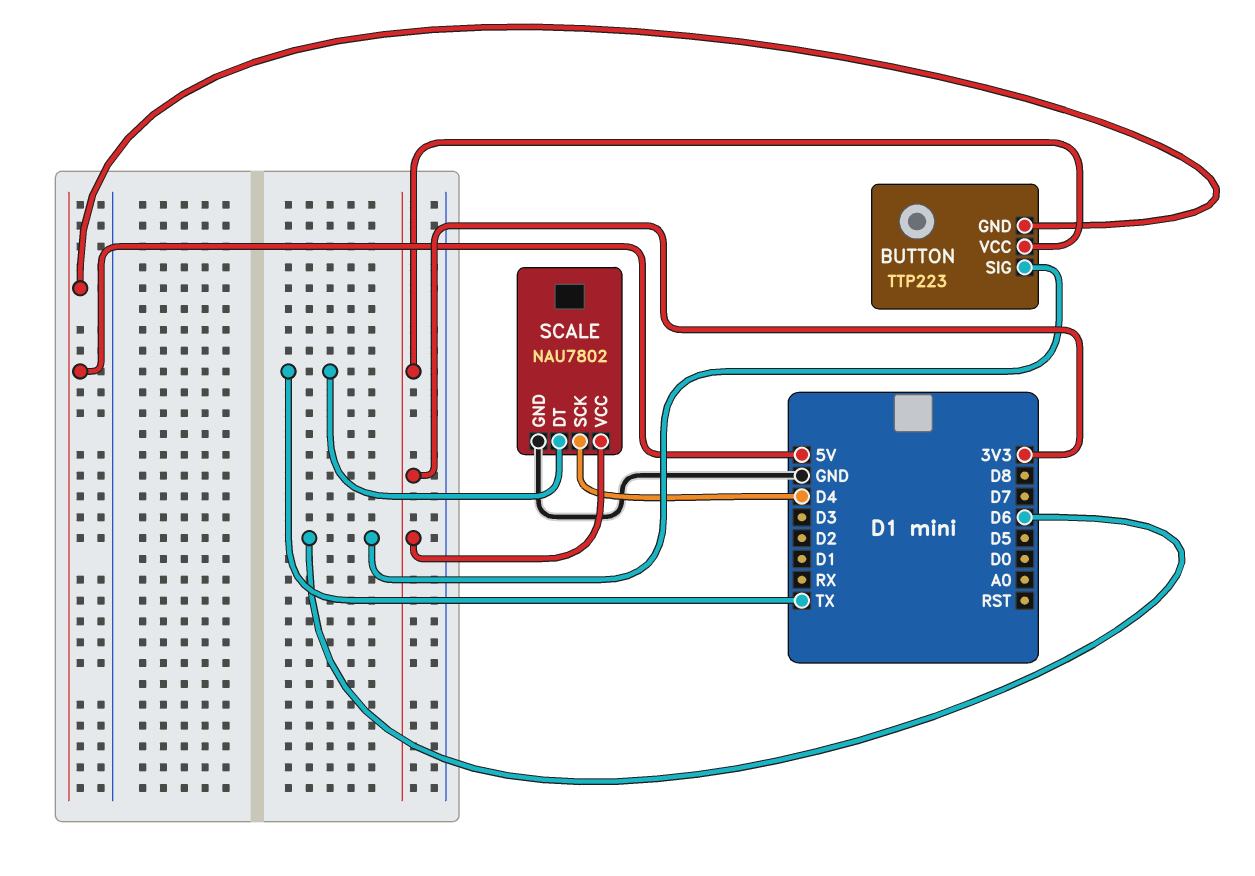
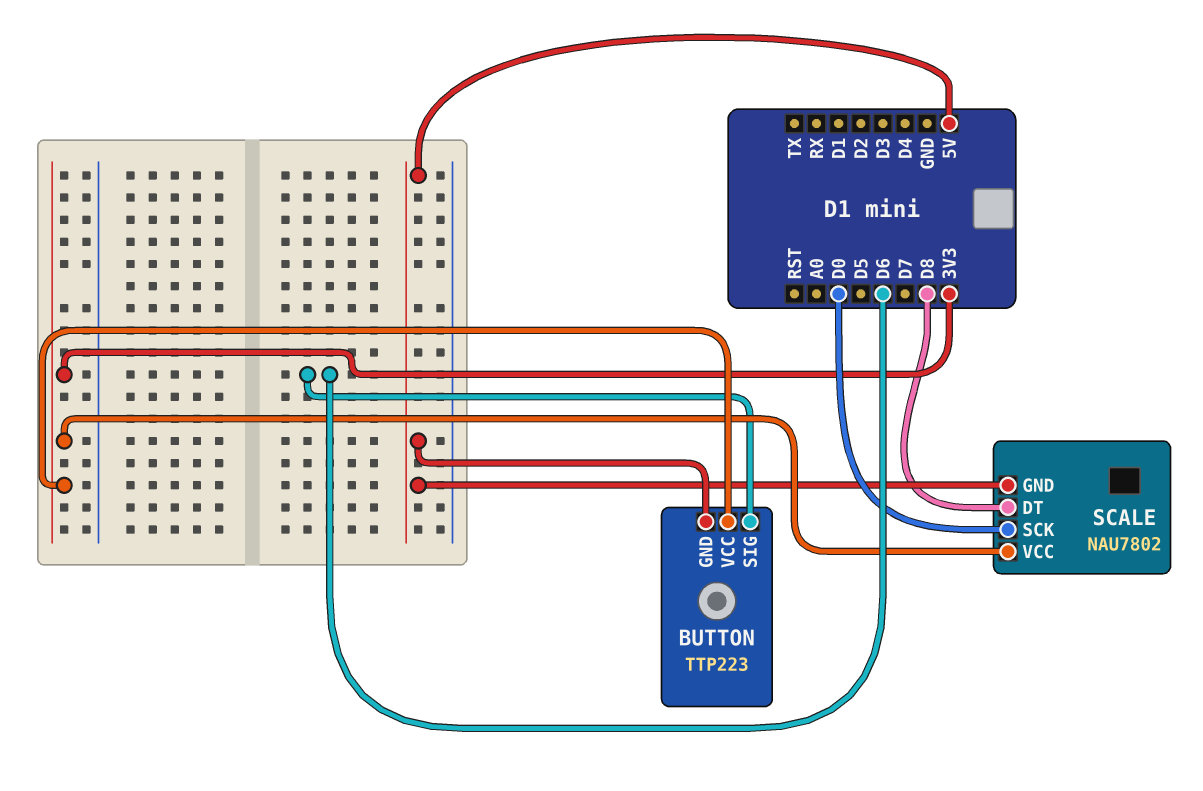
SCALE pin DT: TX -> D8
SCALE pin GND: GND -> 5V
SCALE pin SCK: D4 -> D0

